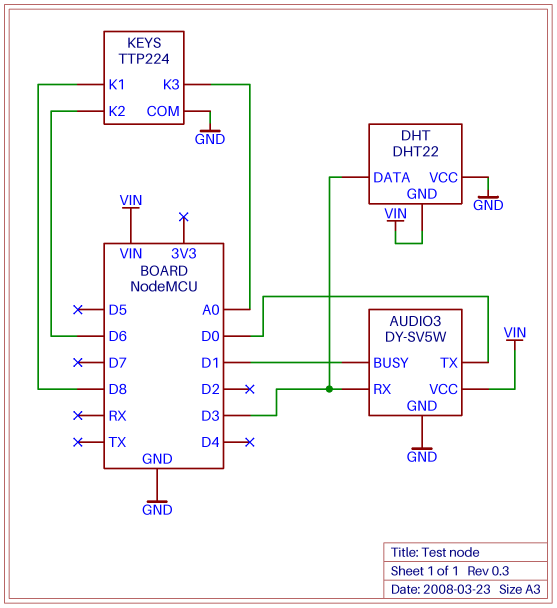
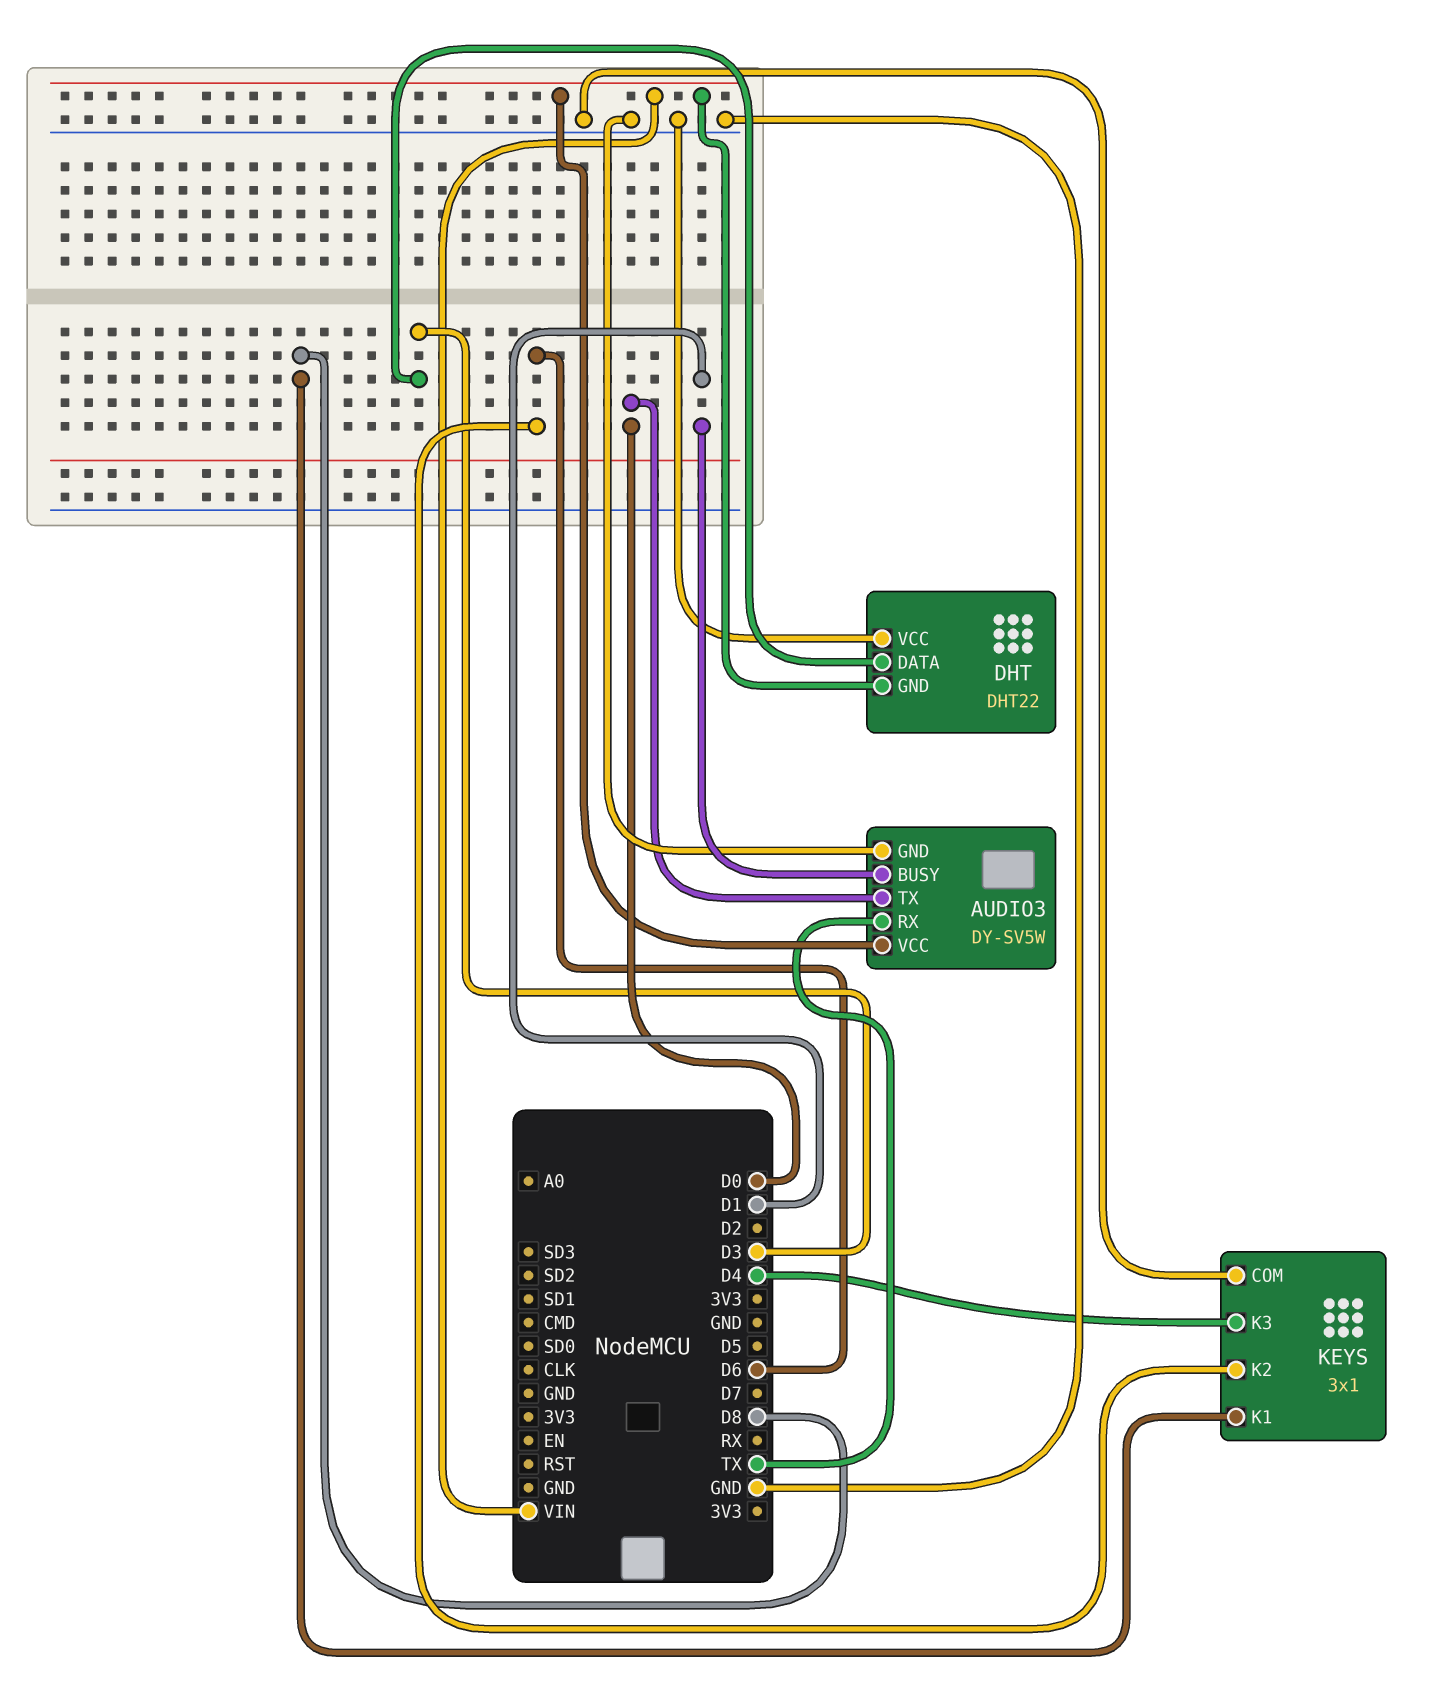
AUDIO3 pin RX: D3 -> TX
KEYS: TTP224 -> 3x1
KEYS pin K3: A0 -> D4

